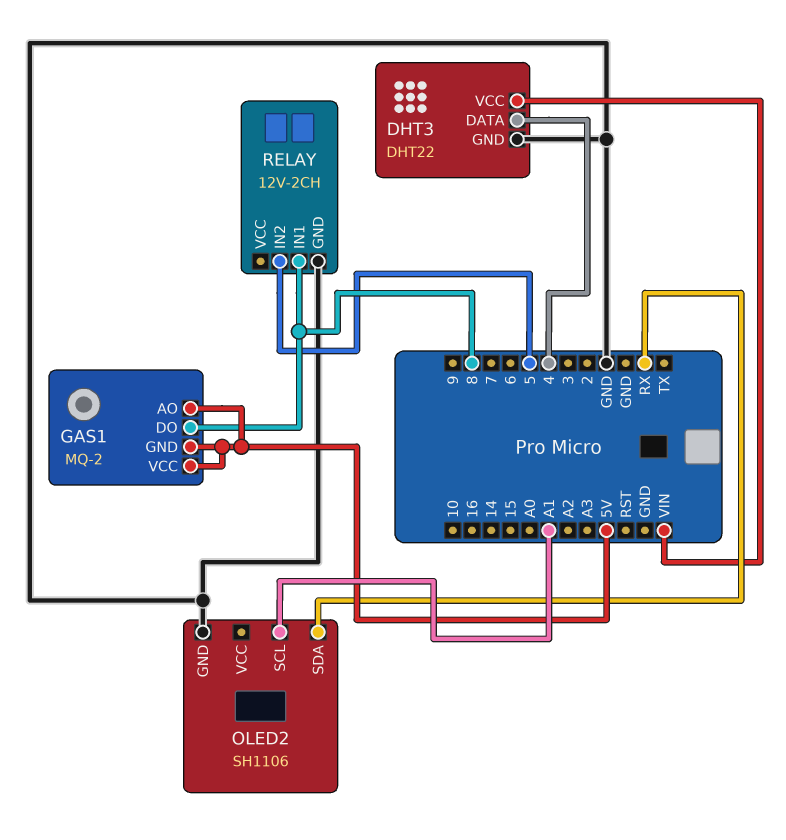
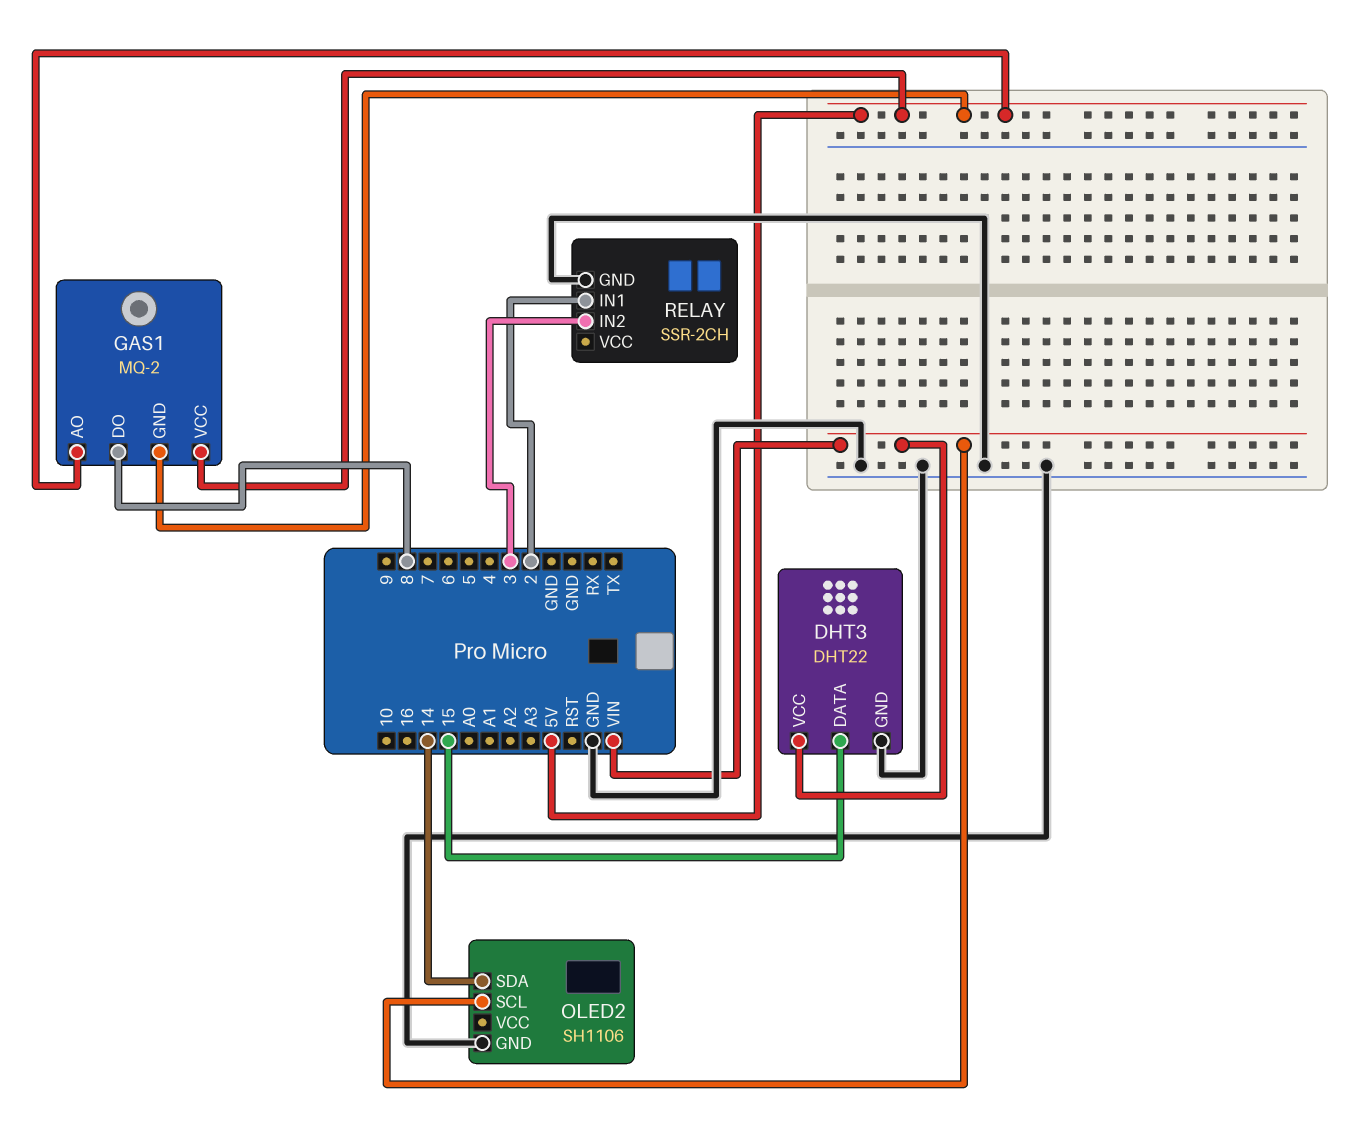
DHT3 pin DATA: 4 -> 15
OLED2 pin SCL: A1 -> VIN
OLED2 pin SDA: RX -> 14
RELAY: 12V-2CH -> SSR-2CH
RELAY pin IN1: 8 -> 2
RELAY pin IN2: 5 -> 3

